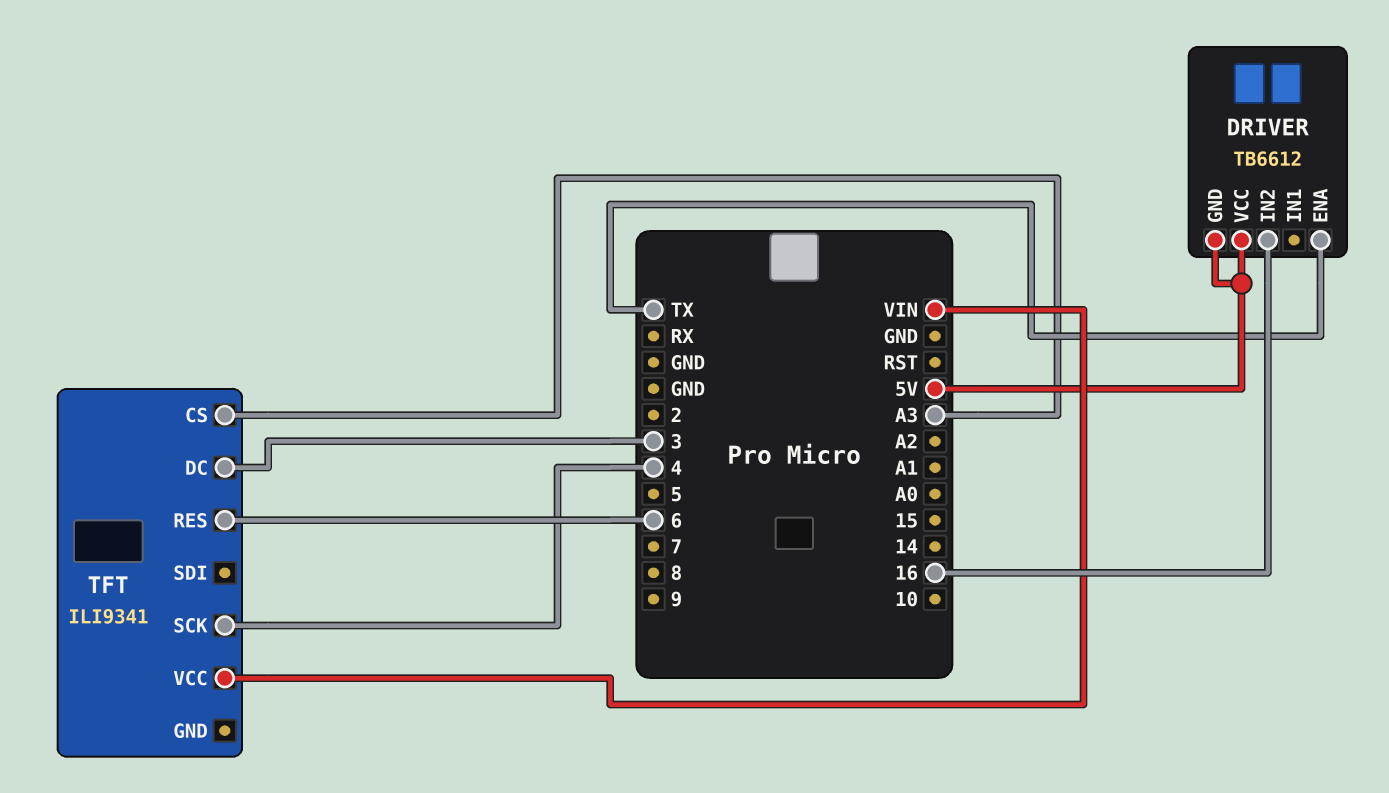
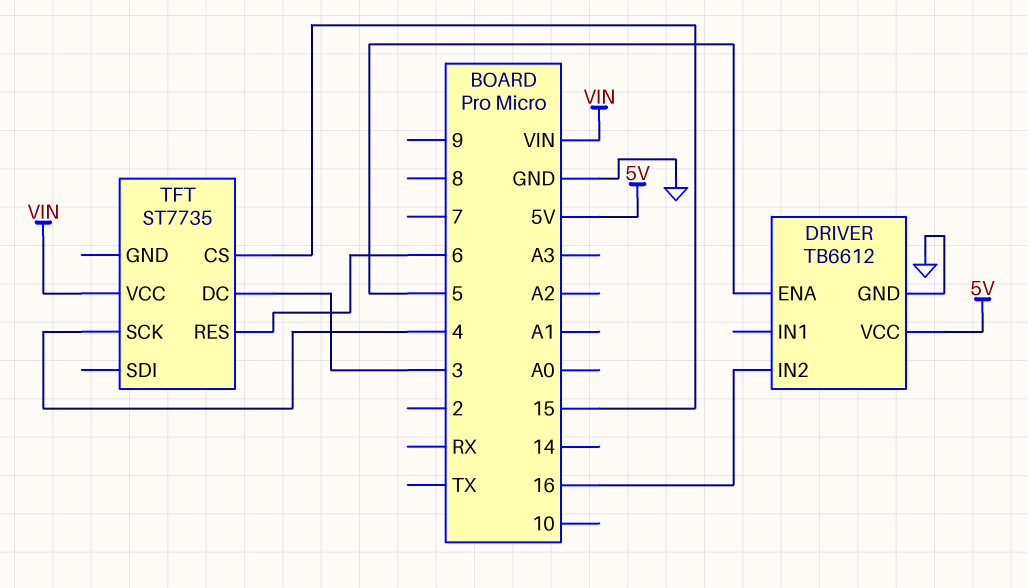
DRIVER pin ENA: TX -> 5
DRIVER pin GND: 5V -> GND
TFT: ILI9341 -> ST7735
TFT pin CS: A3 -> 15

